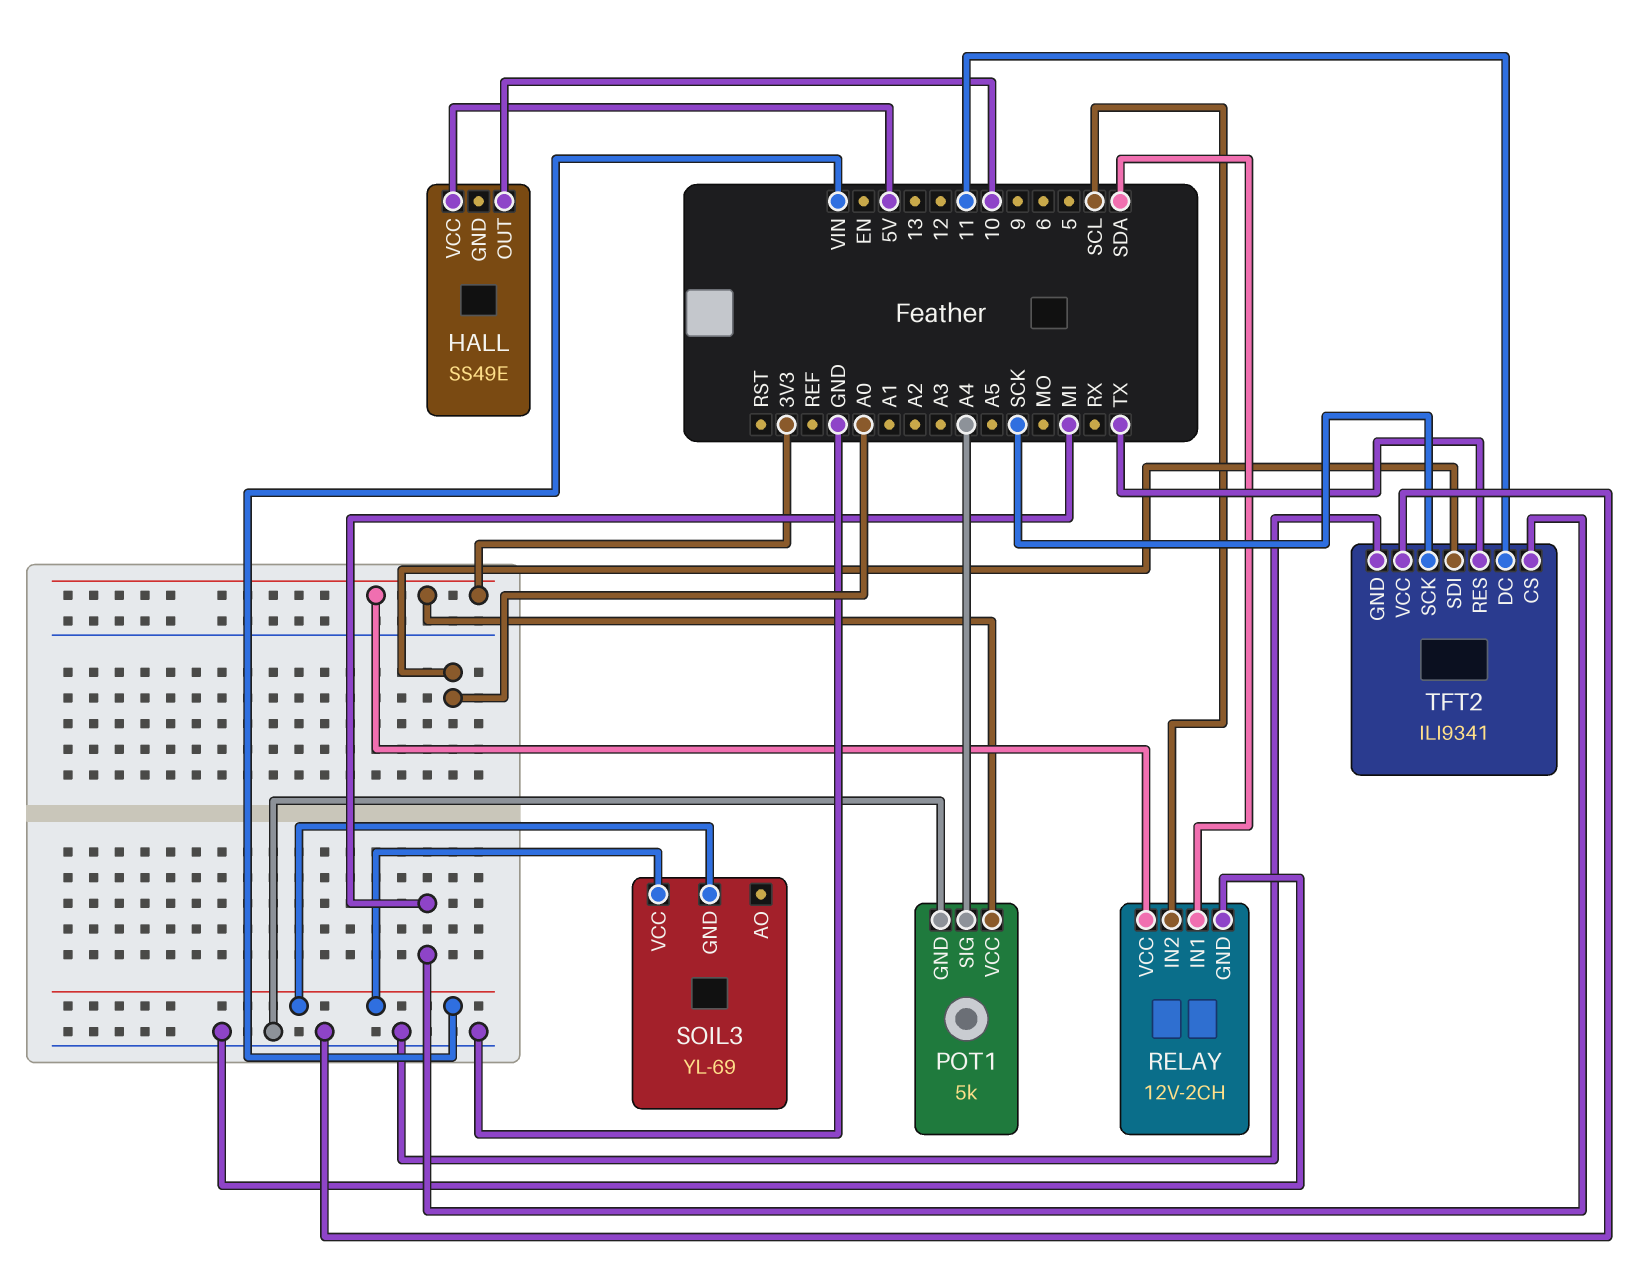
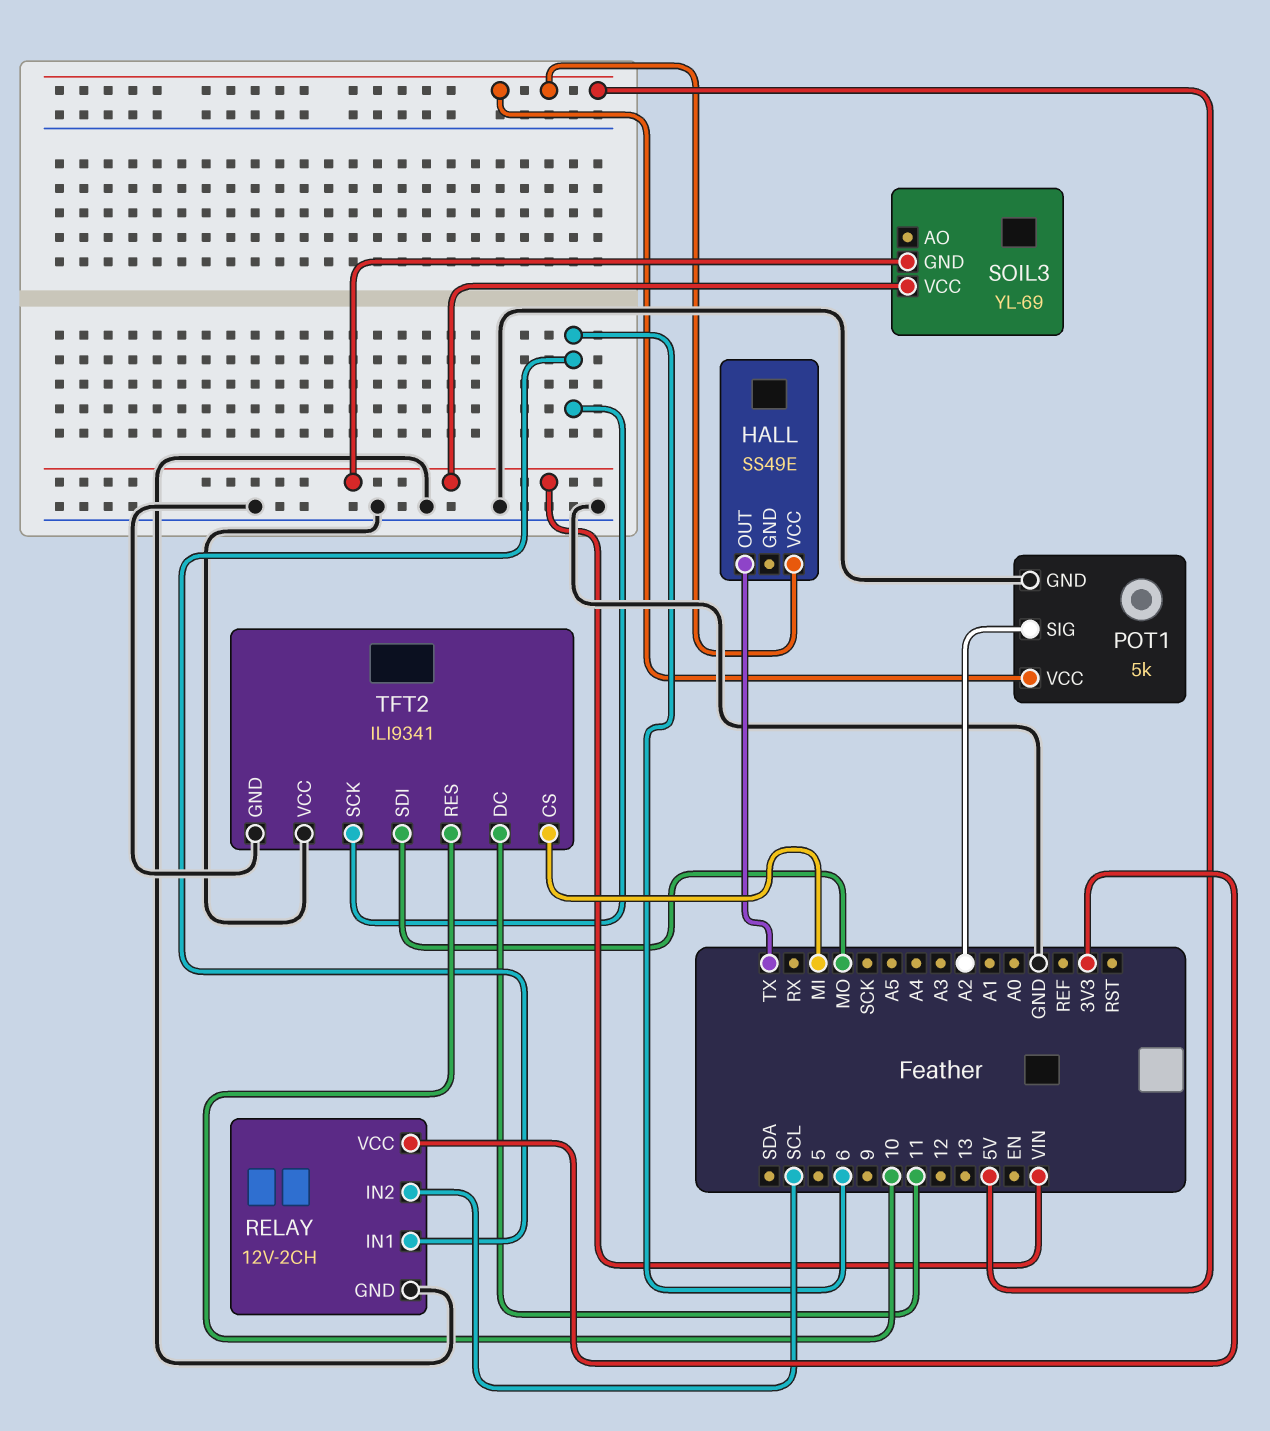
HALL pin OUT: 10 -> TX
POT1 pin SIG: A4 -> A2
POT1 pin VCC: 3V3 -> 5V
RELAY pin IN1: SDA -> 6
TFT2 pin RES: TX -> 10
TFT2 pin SCK: SCK -> 6
TFT2 pin SDI: A0 -> MO

